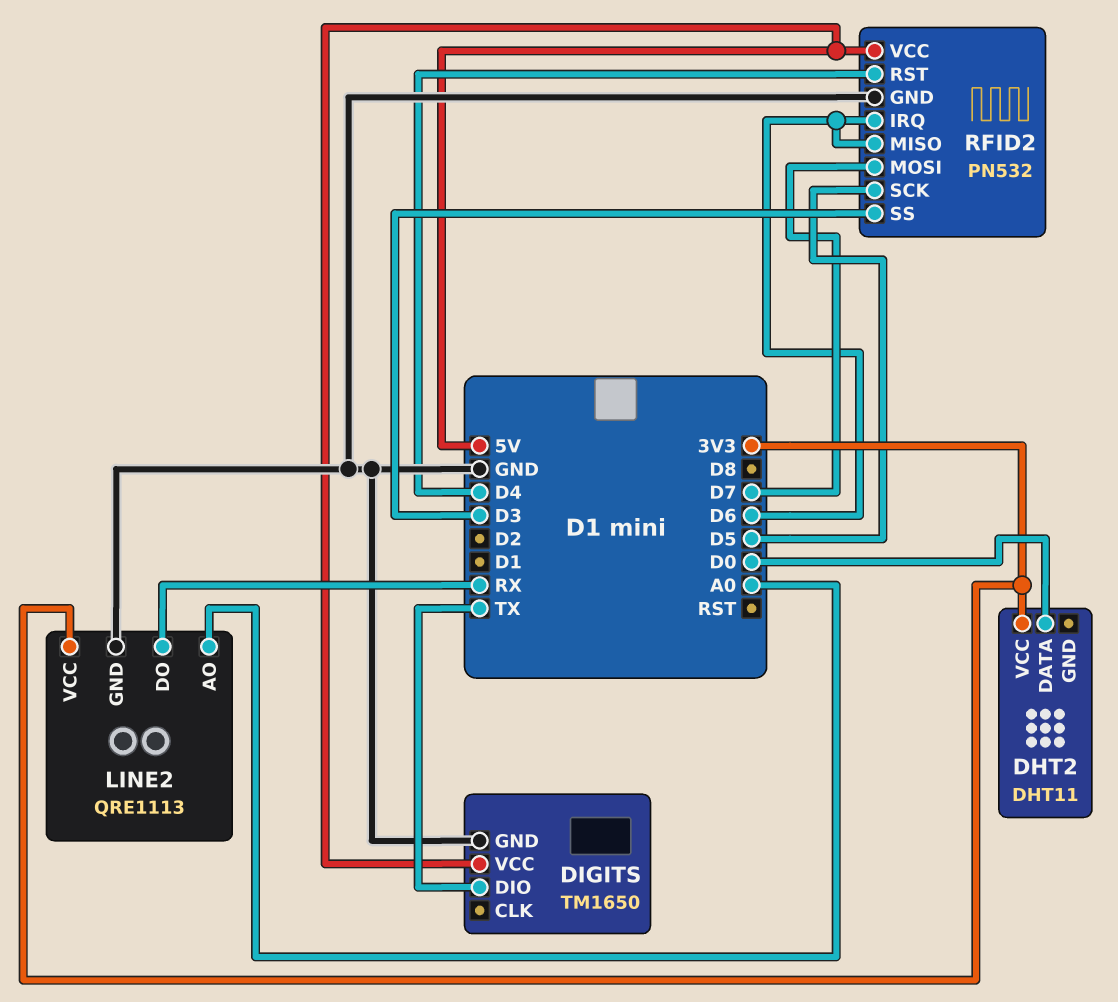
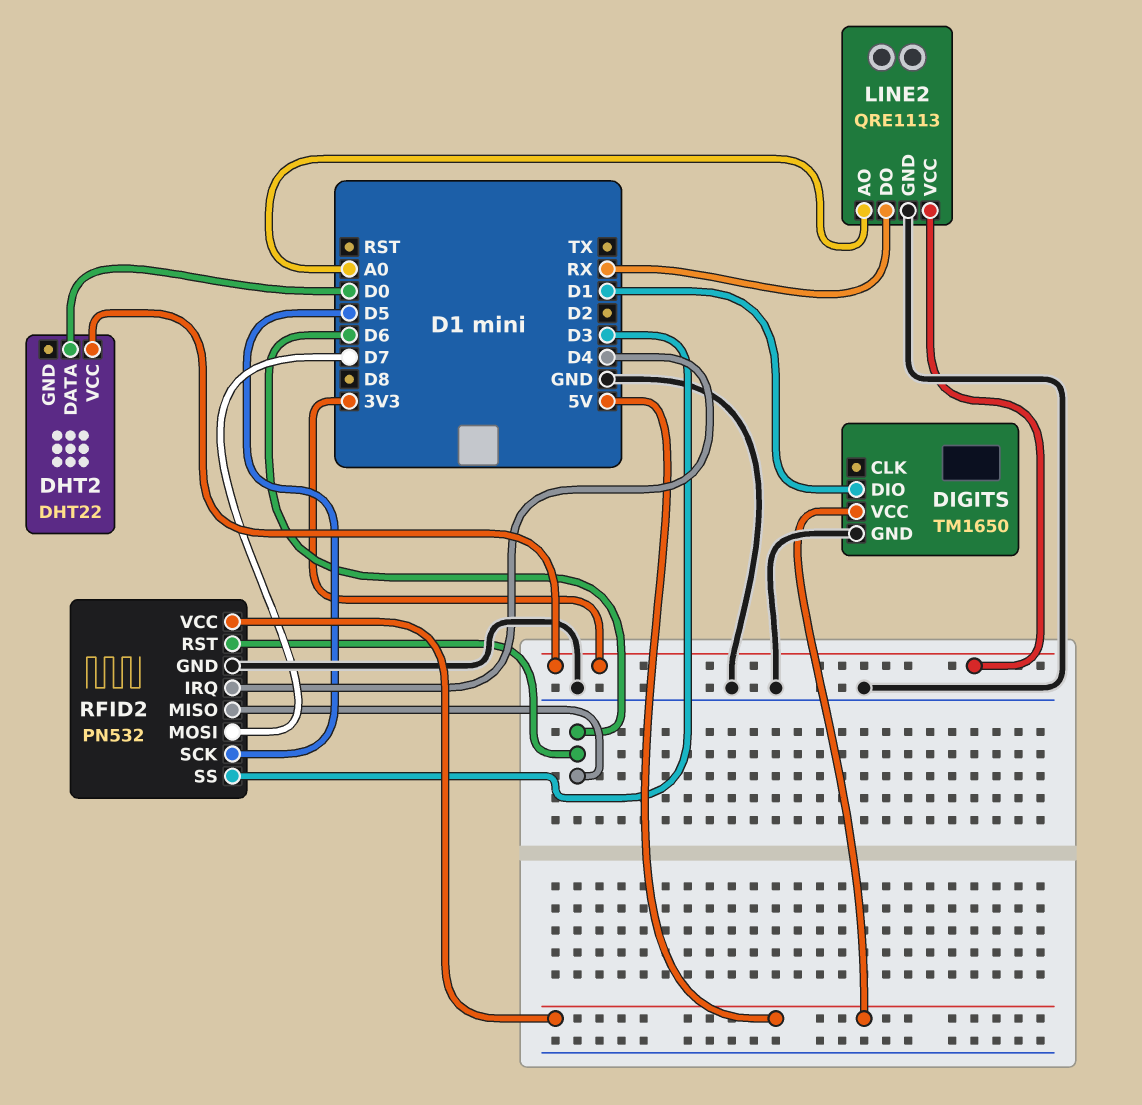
DHT2: DHT11 -> DHT22
DIGITS pin DIO: TX -> D1
RFID2 pin IRQ: D6 -> D4
RFID2 pin RST: D4 -> D6

